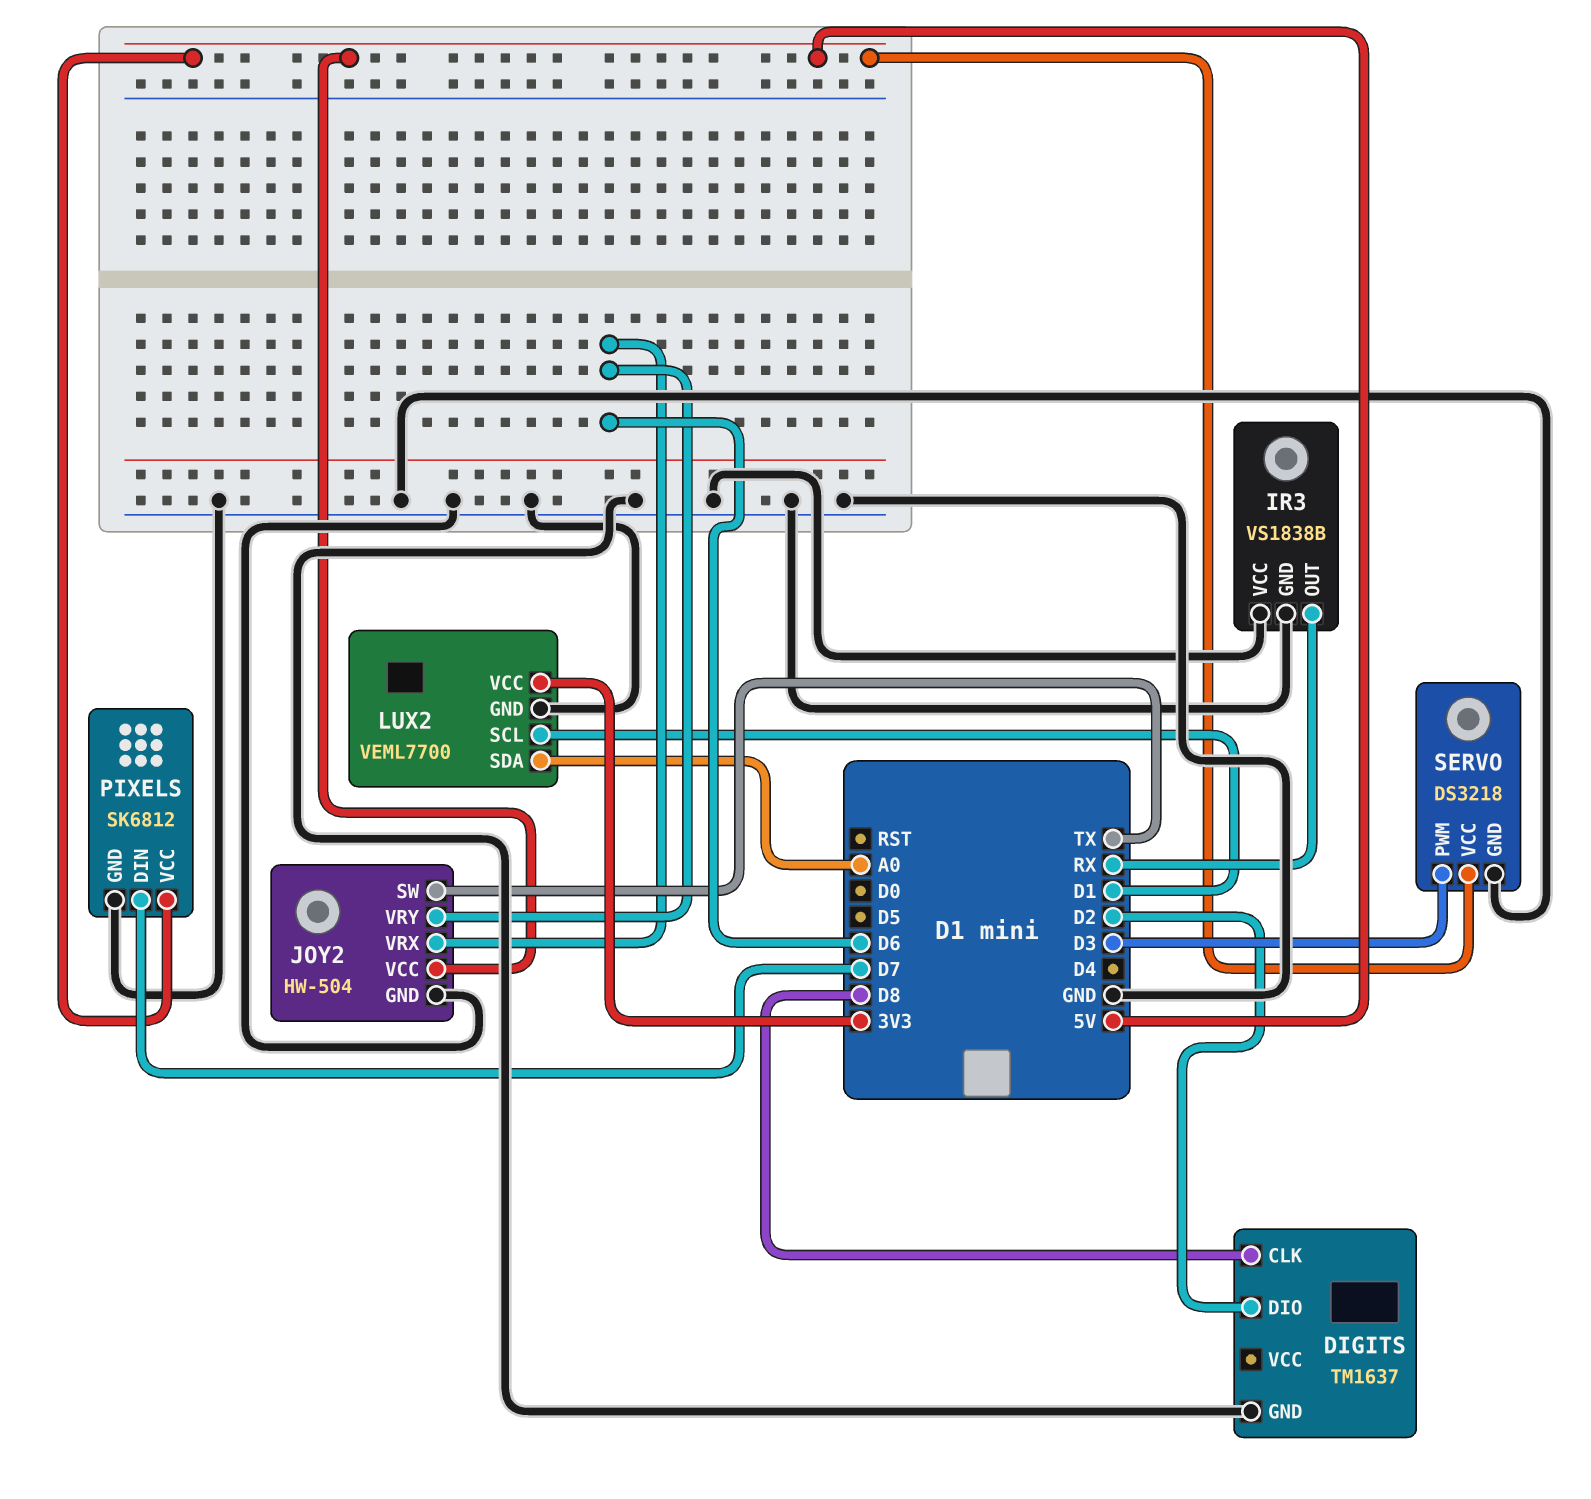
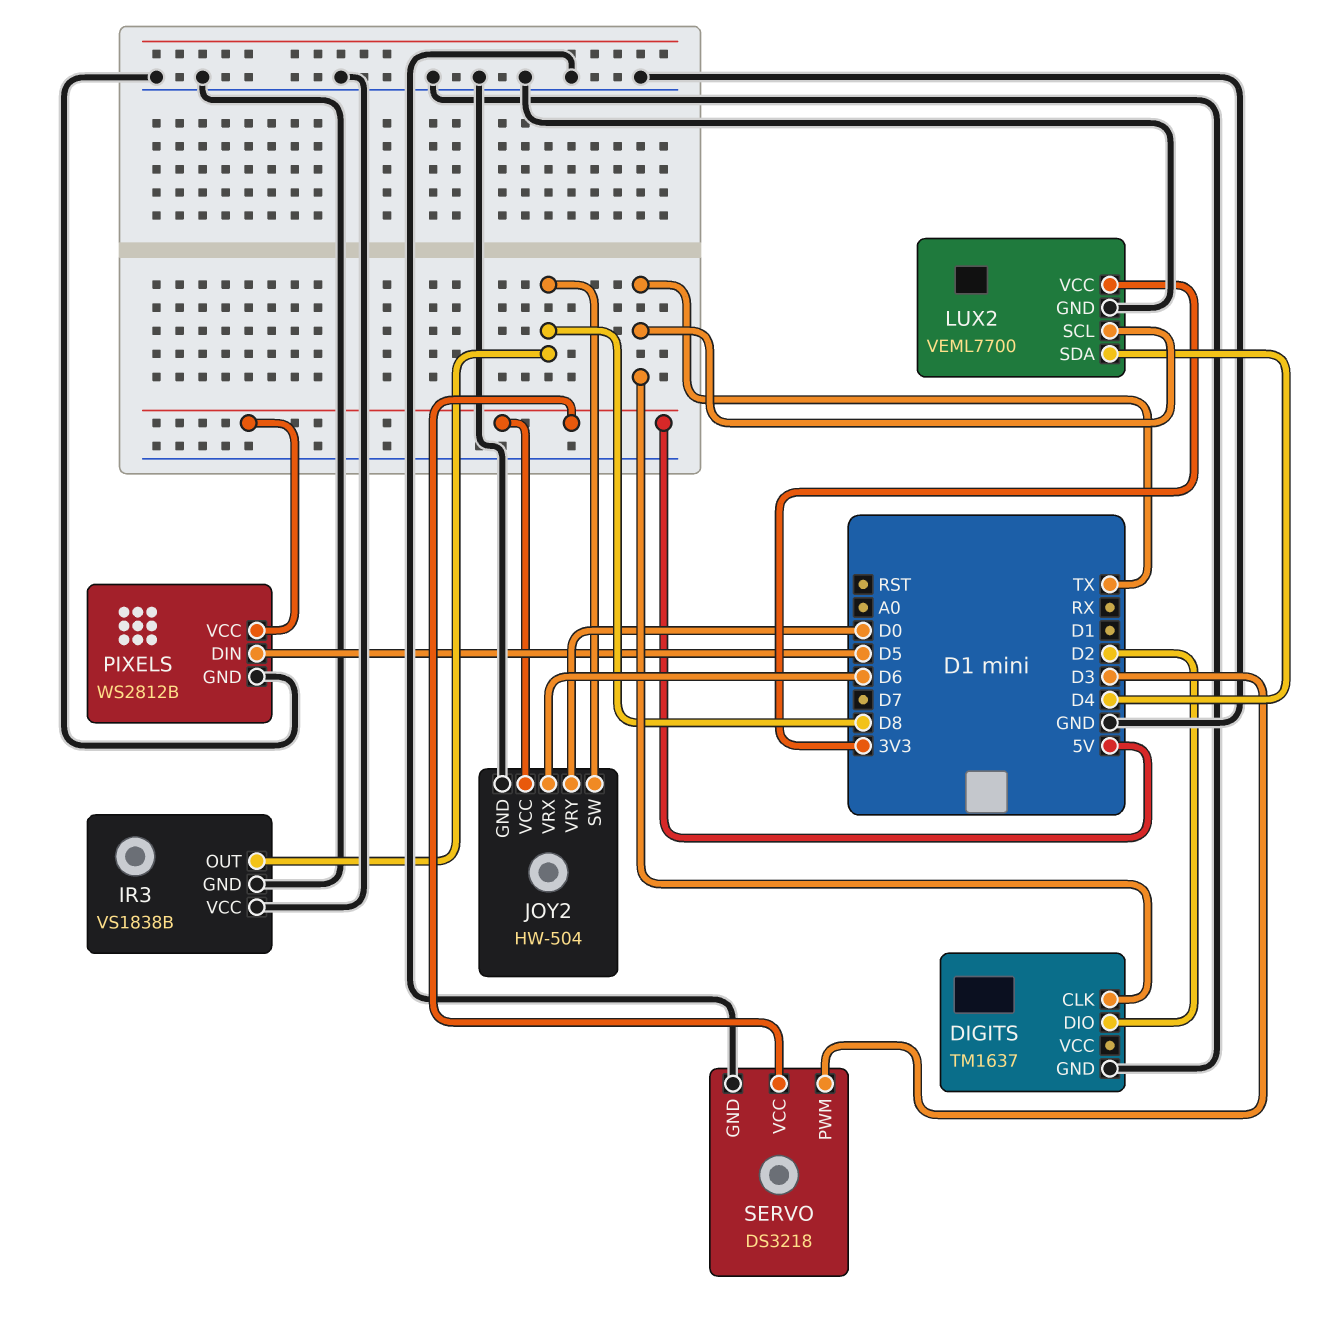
DIGITS pin CLK: D8 -> TX
IR3 pin OUT: RX -> D8
JOY2 pin SW: TX -> D8
JOY2 pin VRY: D6 -> D0
LUX2 pin SCL: D1 -> TX
LUX2 pin SDA: A0 -> D4
PIXELS: SK6812 -> WS2812B
PIXELS pin DIN: D7 -> D5

